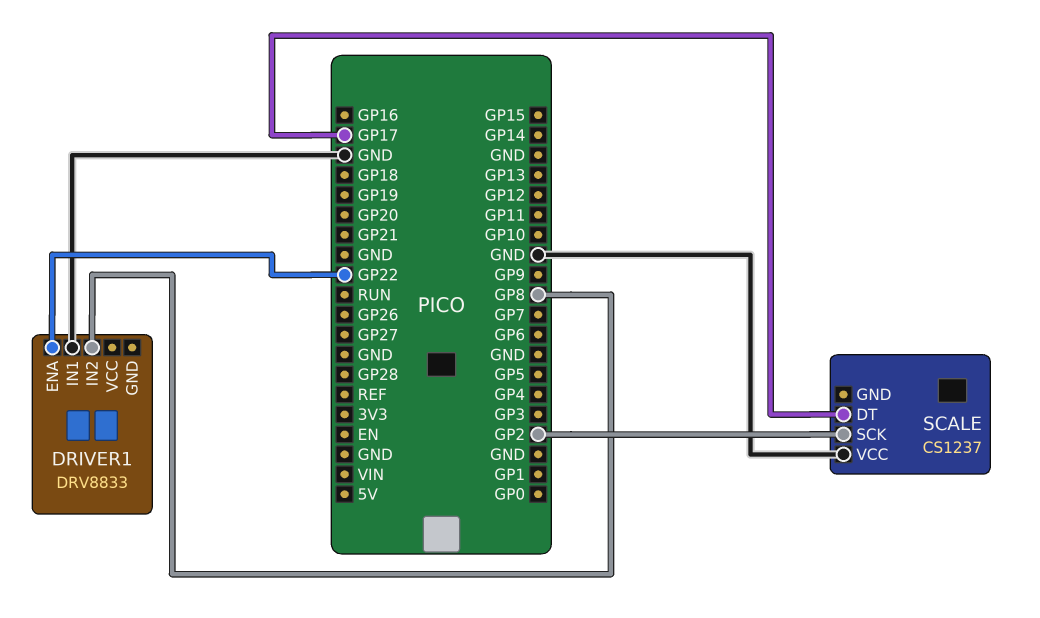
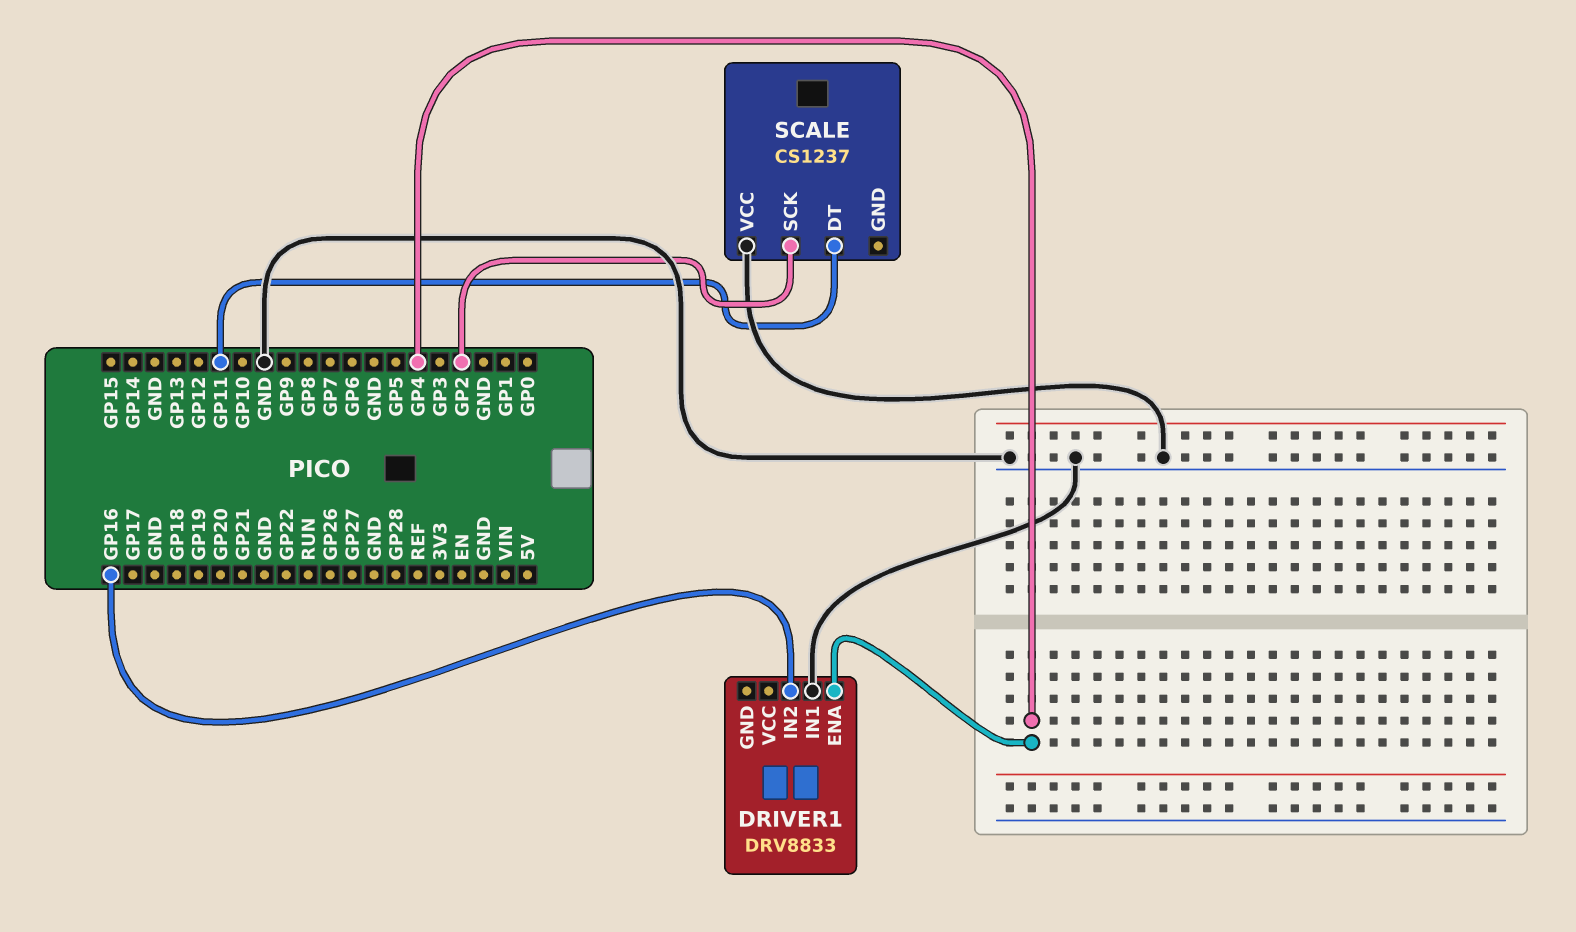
DRIVER1 pin ENA: GP22 -> GP4
DRIVER1 pin IN2: GP8 -> GP16
SCALE pin DT: GP17 -> GP11

